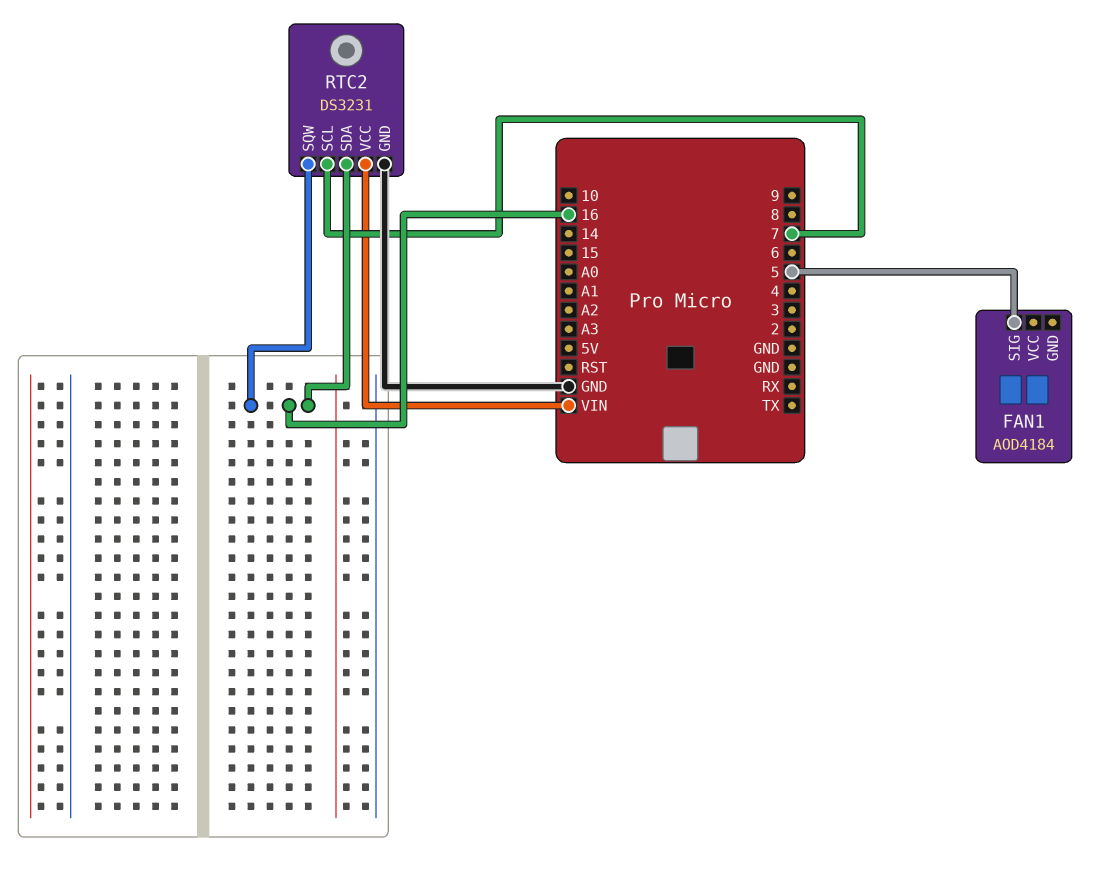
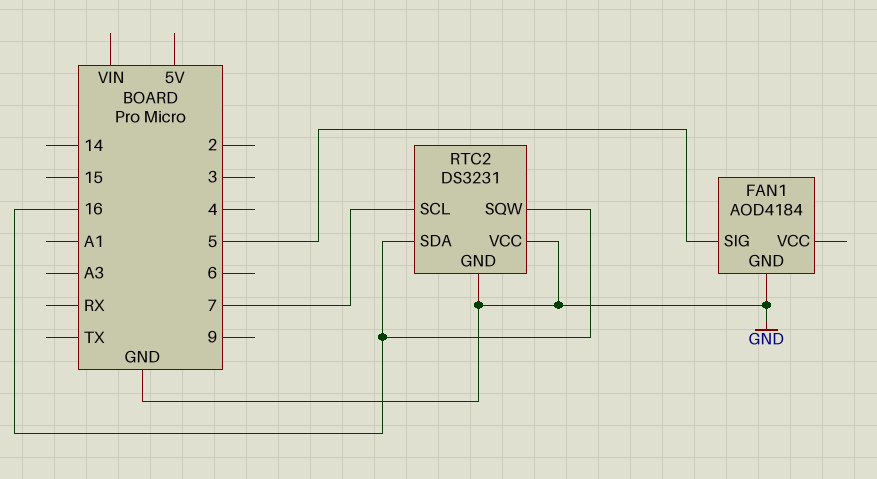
FAN1 pin GND: none -> GND
RTC2 pin VCC: VIN -> GND

